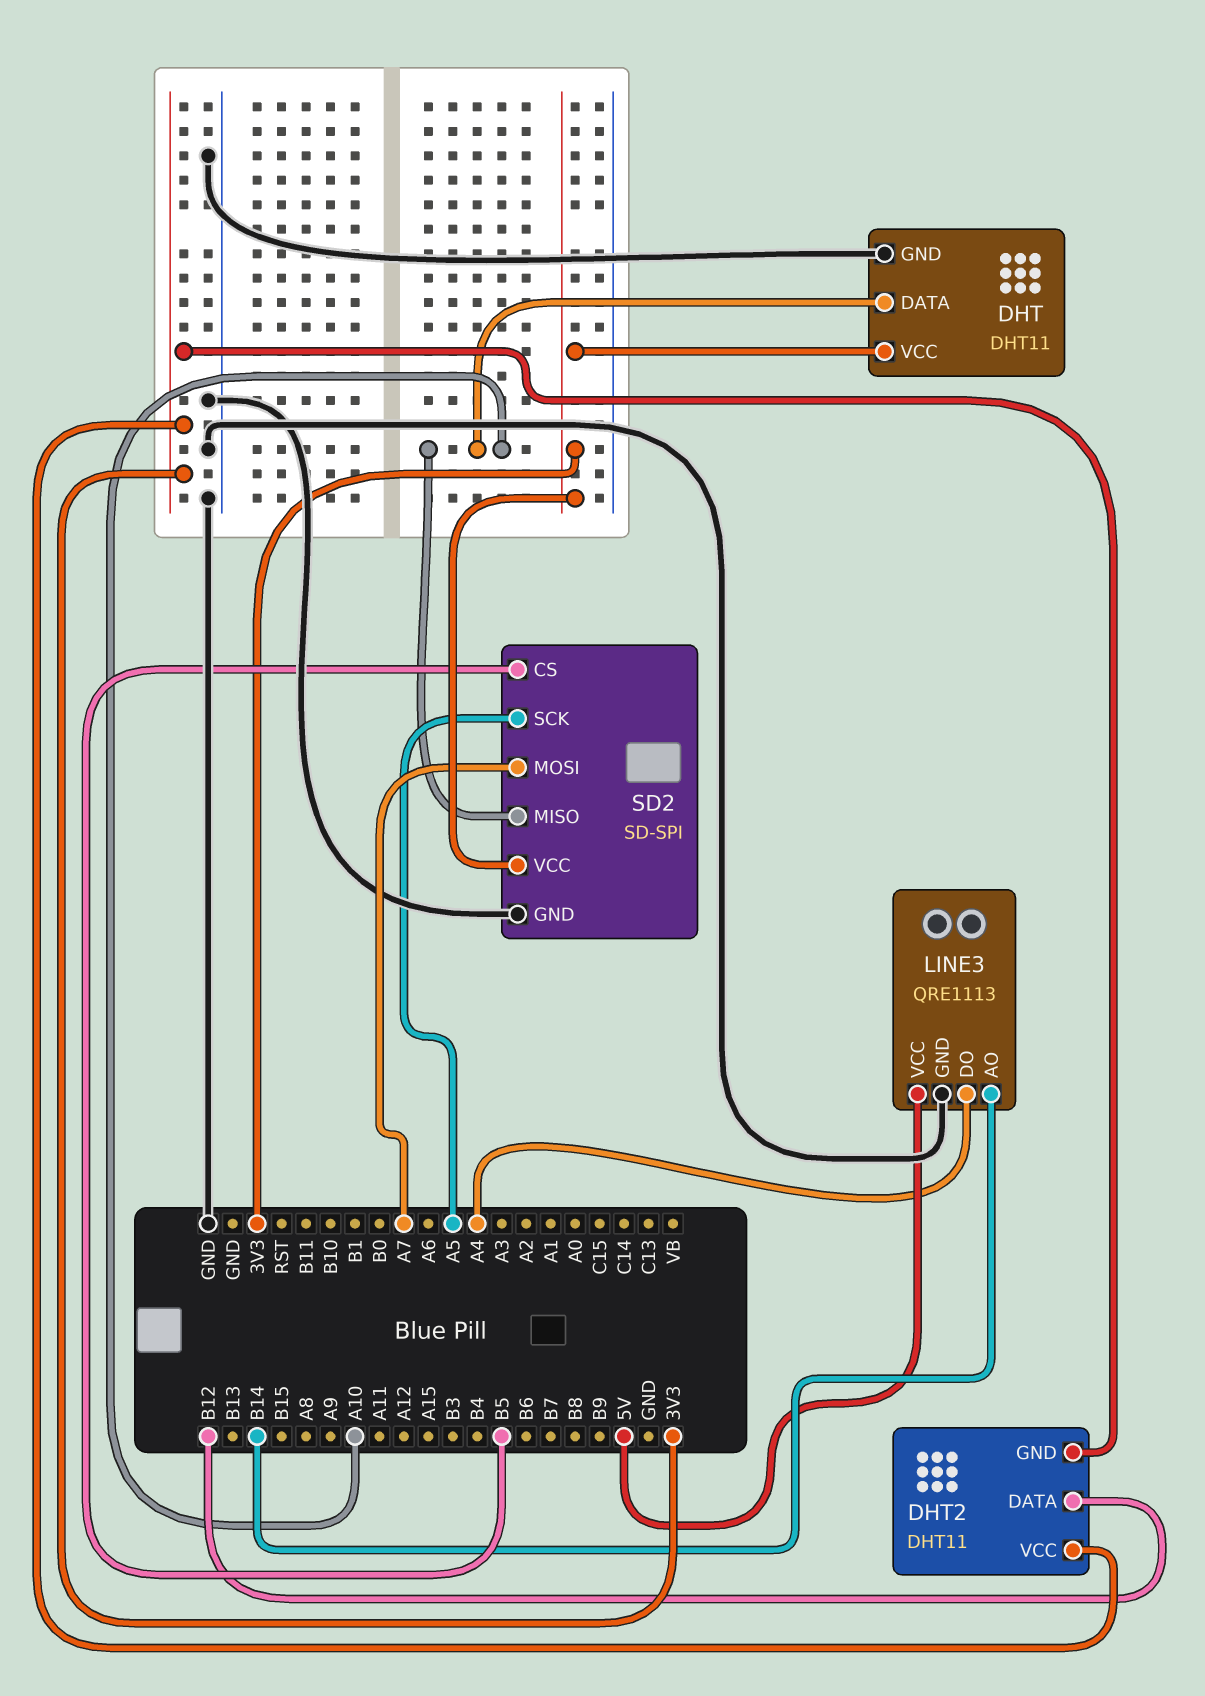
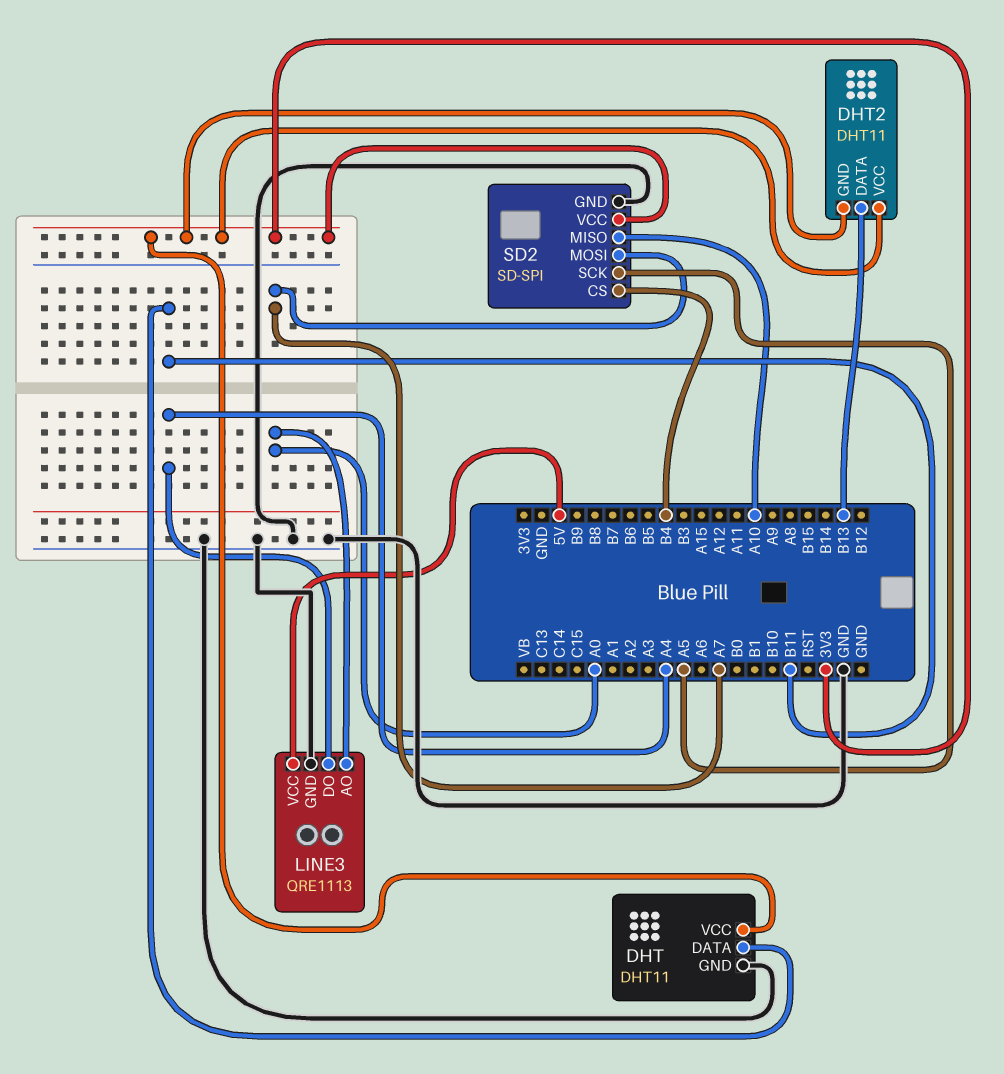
DHT pin DATA: A10 -> B11
DHT2 pin DATA: B12 -> B13
LINE3 pin AO: B14 -> A0
SD2 pin CS: B5 -> B4

